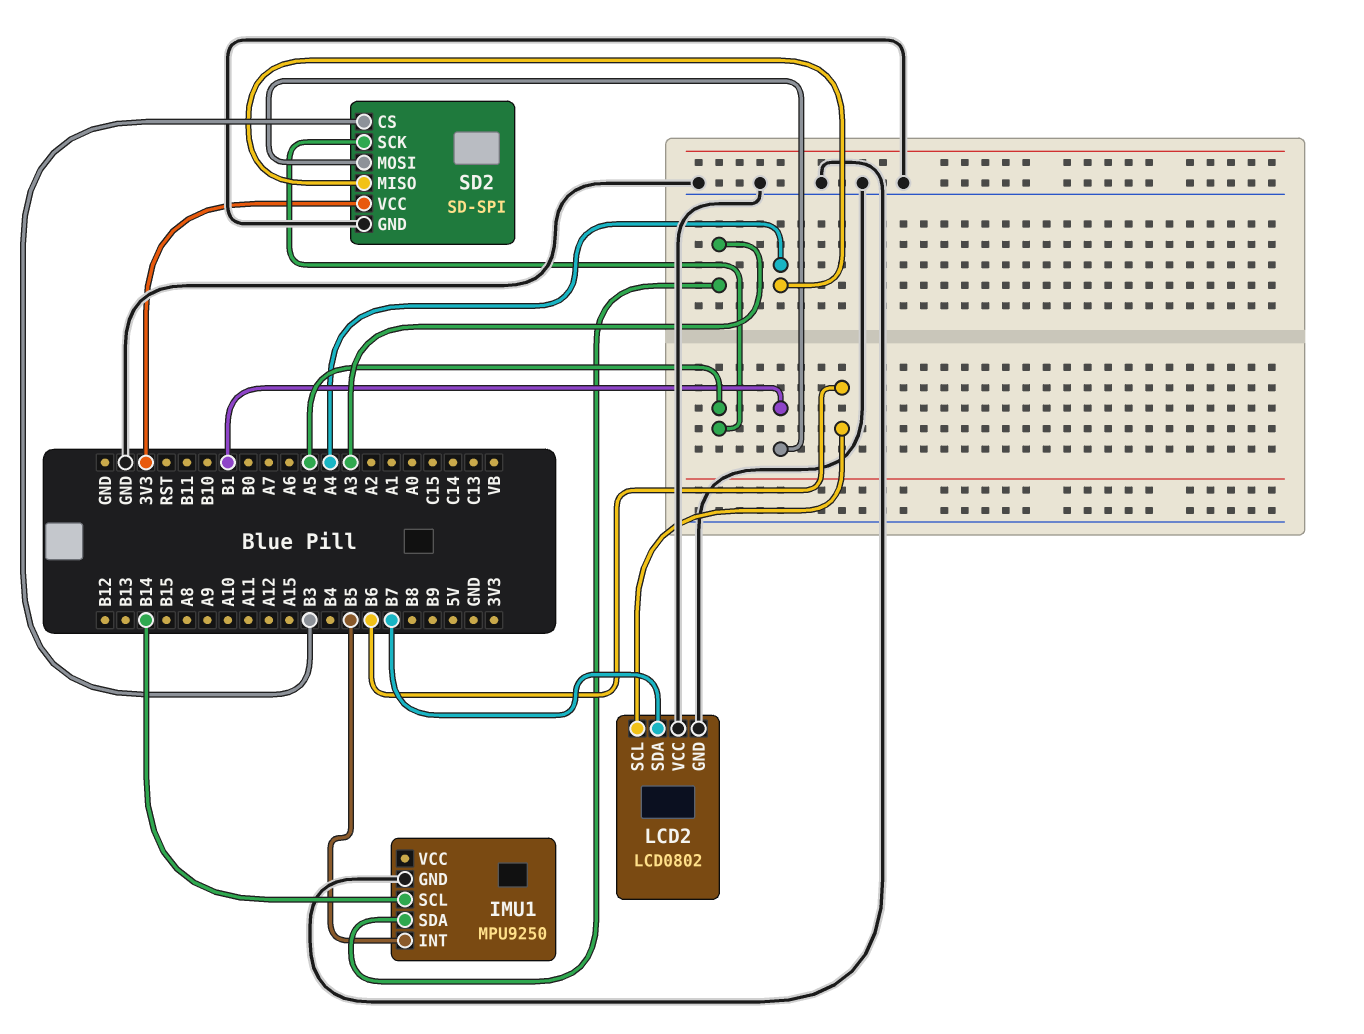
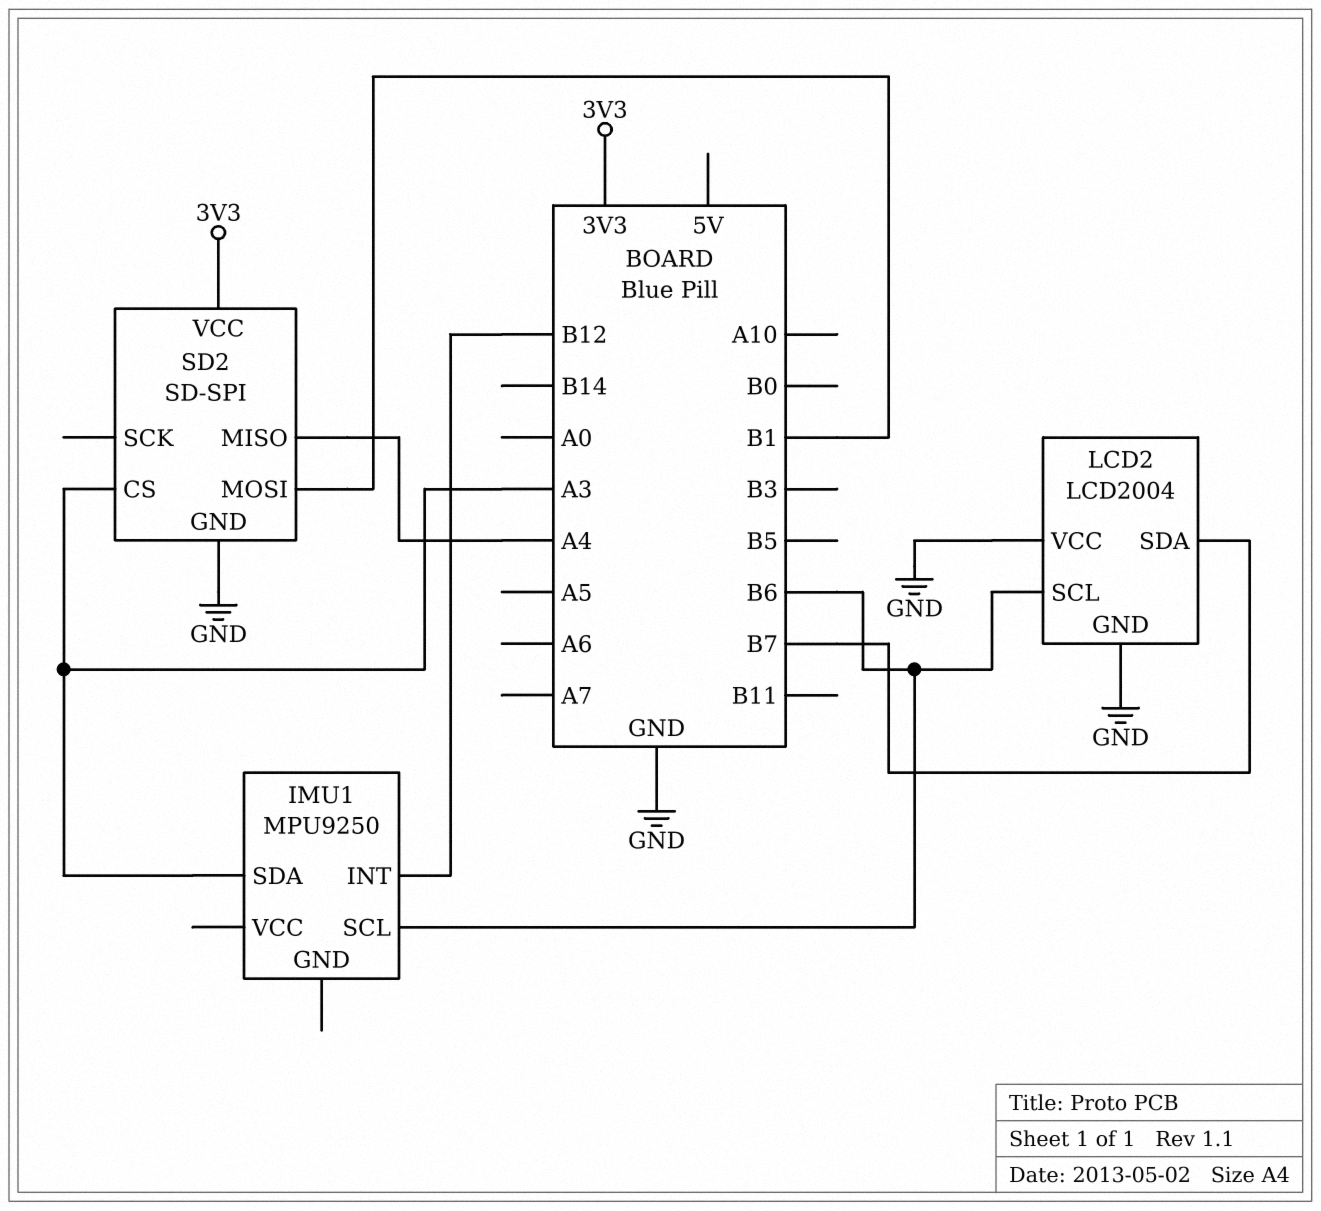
IMU1 pin GND: GND -> none
IMU1 pin INT: B5 -> B12
IMU1 pin SCL: B14 -> B6
LCD2: LCD0802 -> LCD2004
SD2 pin CS: B3 -> A3
SD2 pin SCK: A5 -> none

